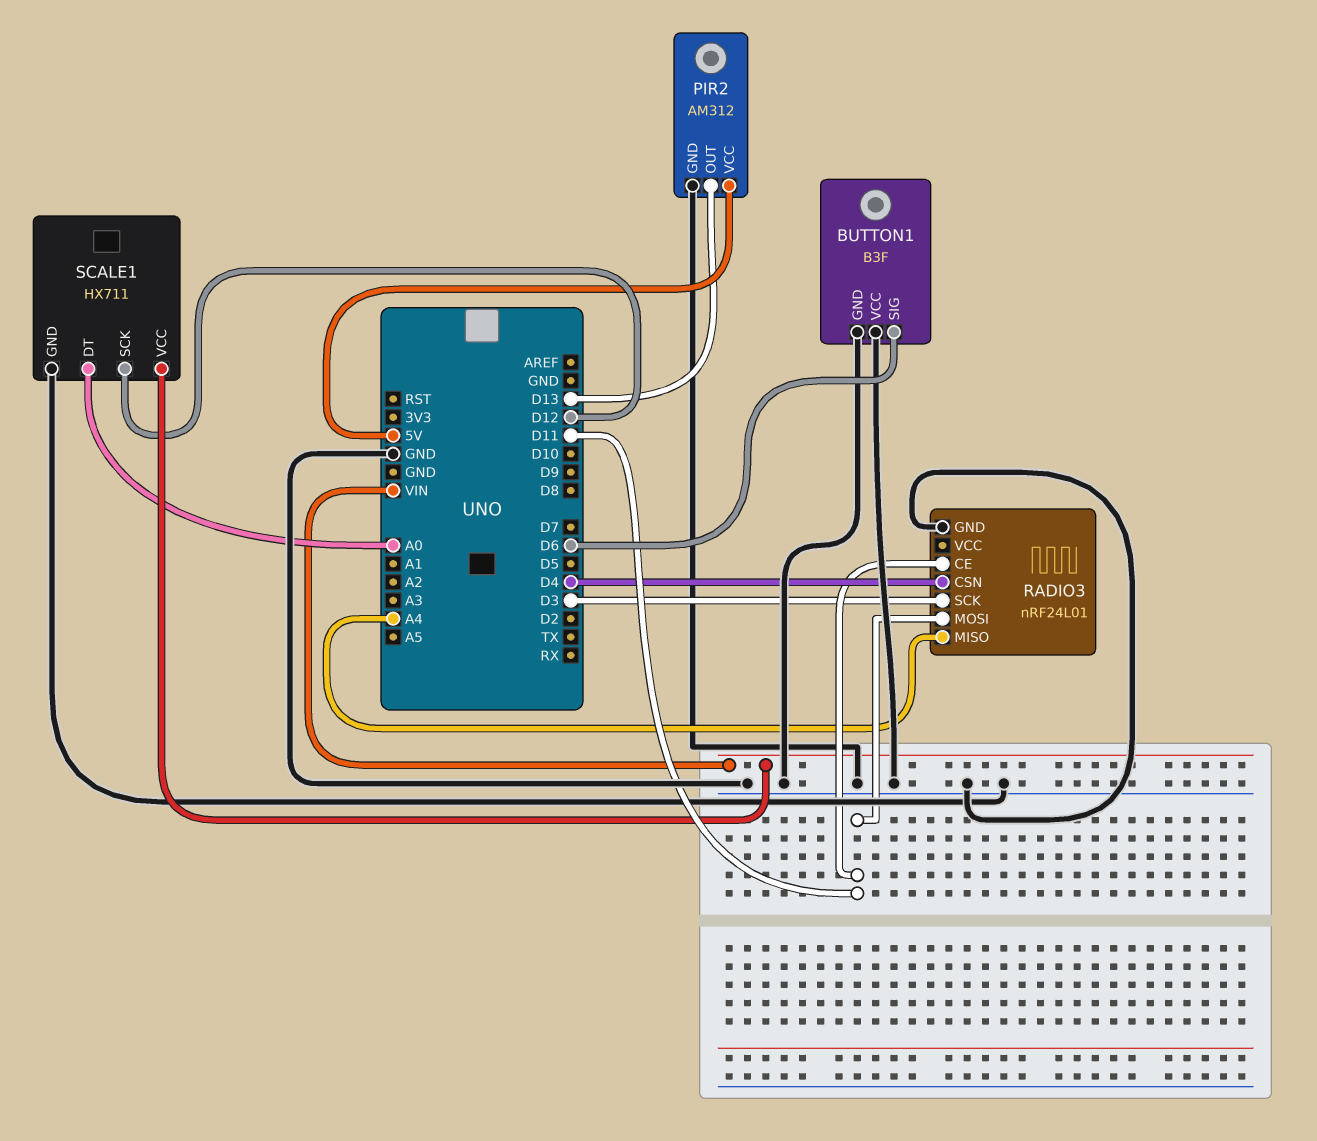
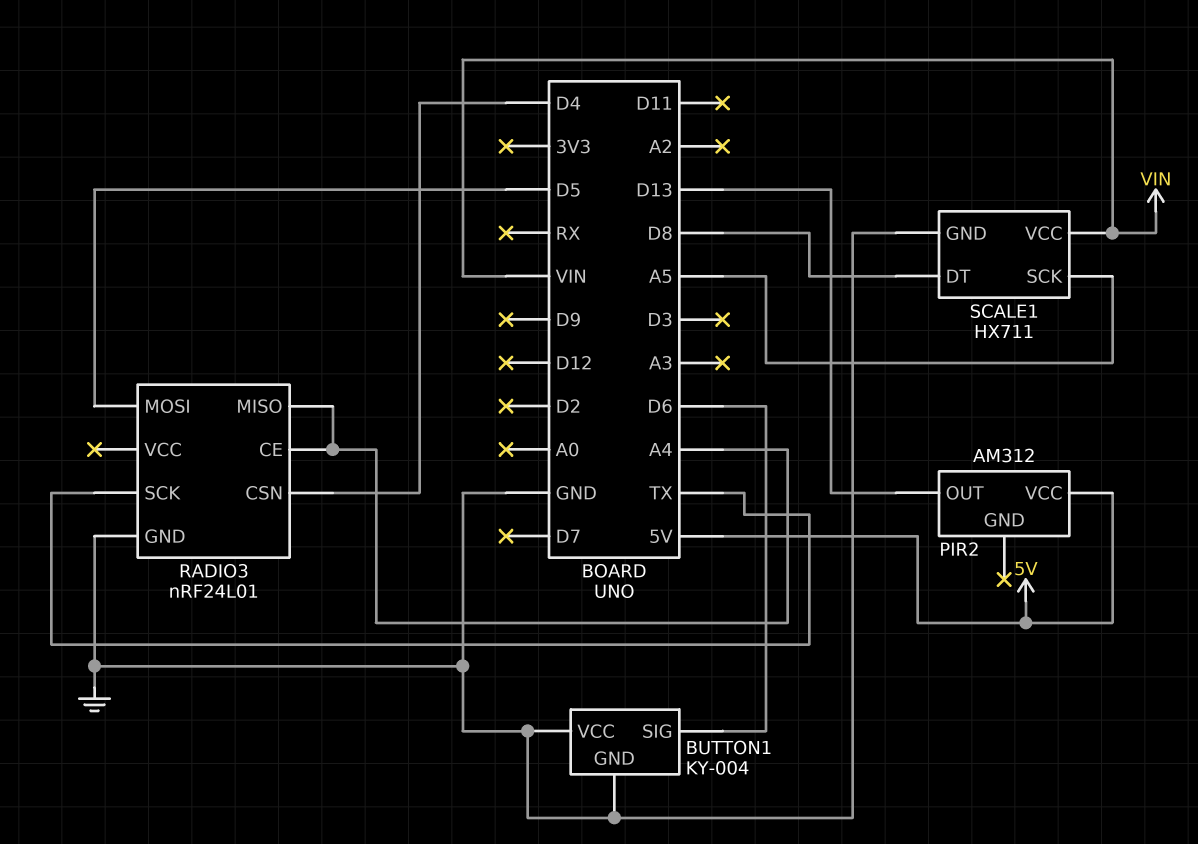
BUTTON1: B3F -> KY-004
PIR2 pin GND: GND -> none
RADIO3 pin CE: D11 -> A4
RADIO3 pin MOSI: D11 -> D5
RADIO3 pin SCK: D3 -> TX
SCALE1 pin DT: A0 -> D8
SCALE1 pin SCK: D12 -> A5

